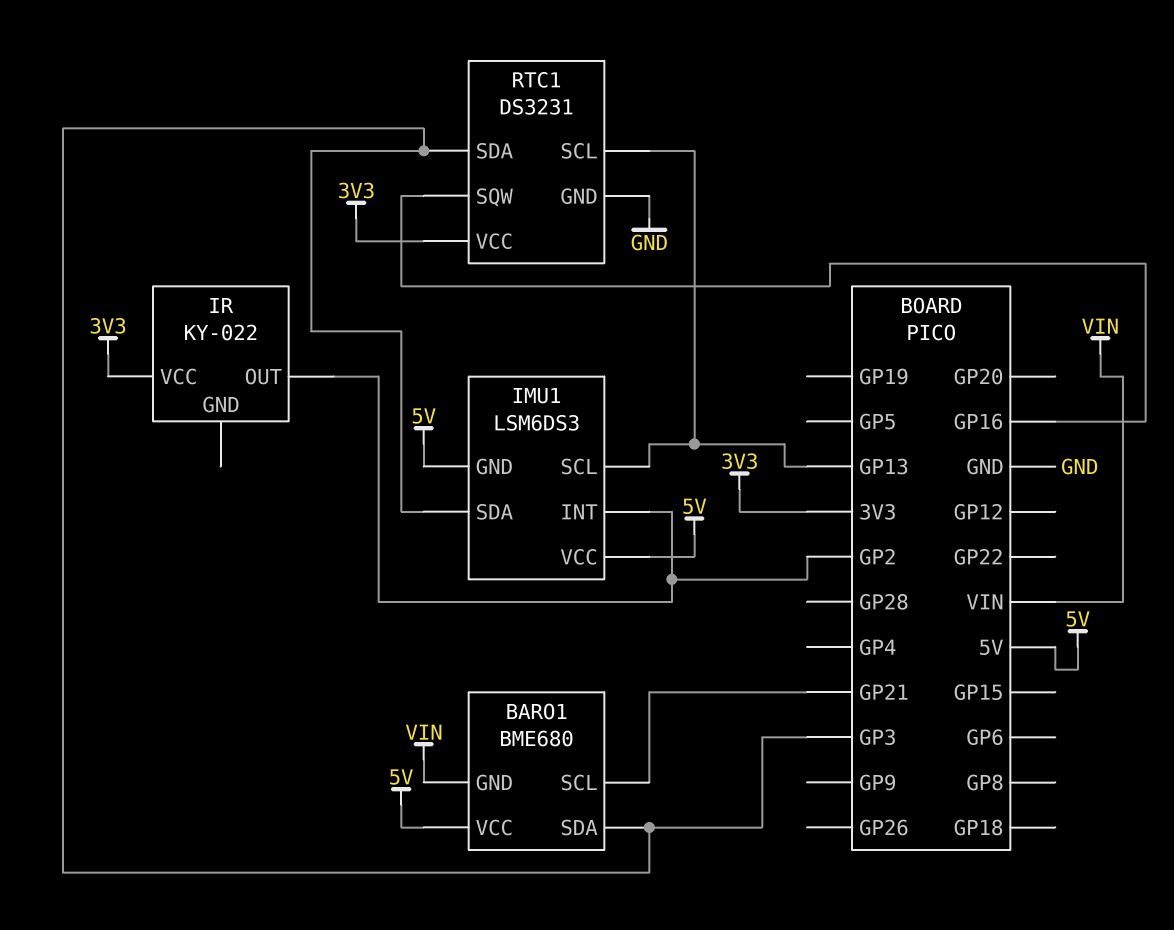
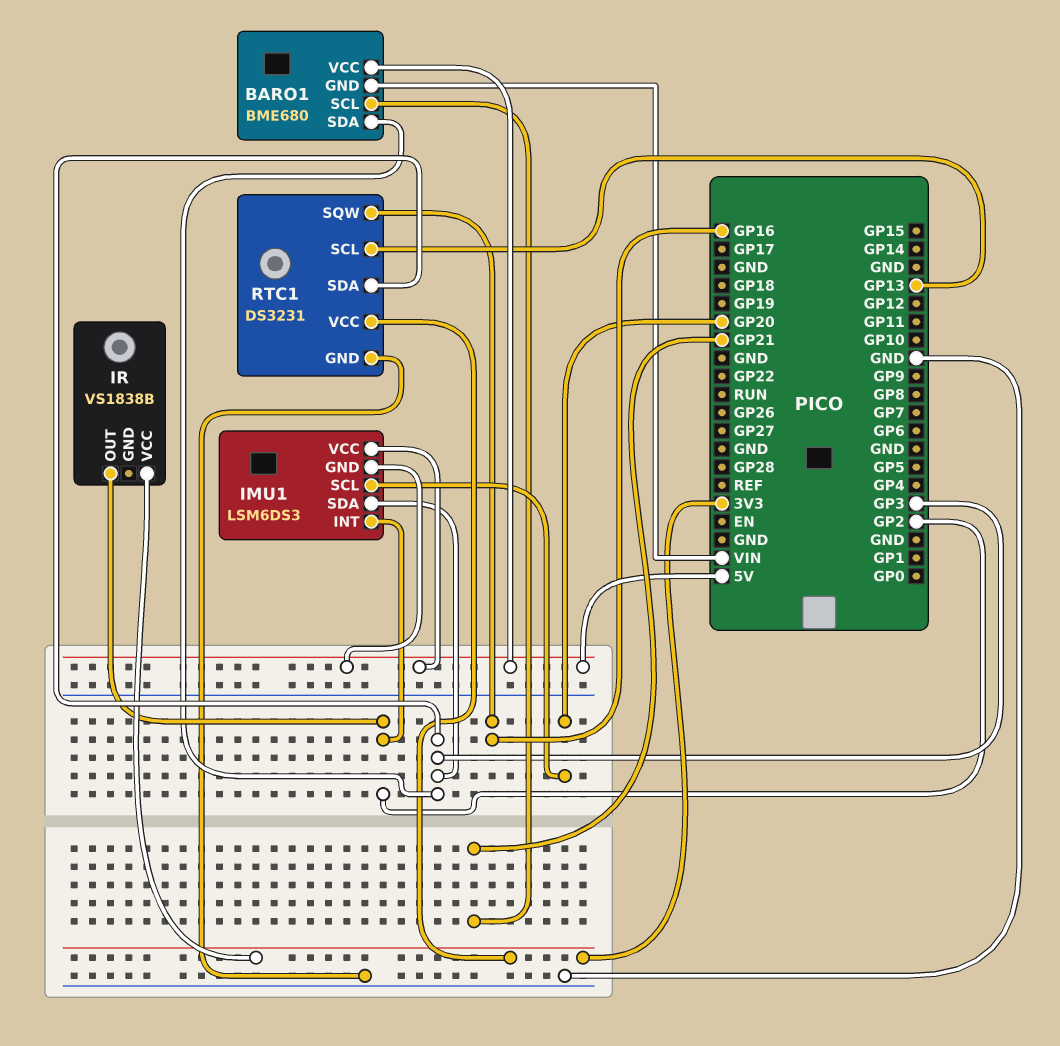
IMU1 pin SCL: GP13 -> GP20
IR: KY-022 -> VS1838B

